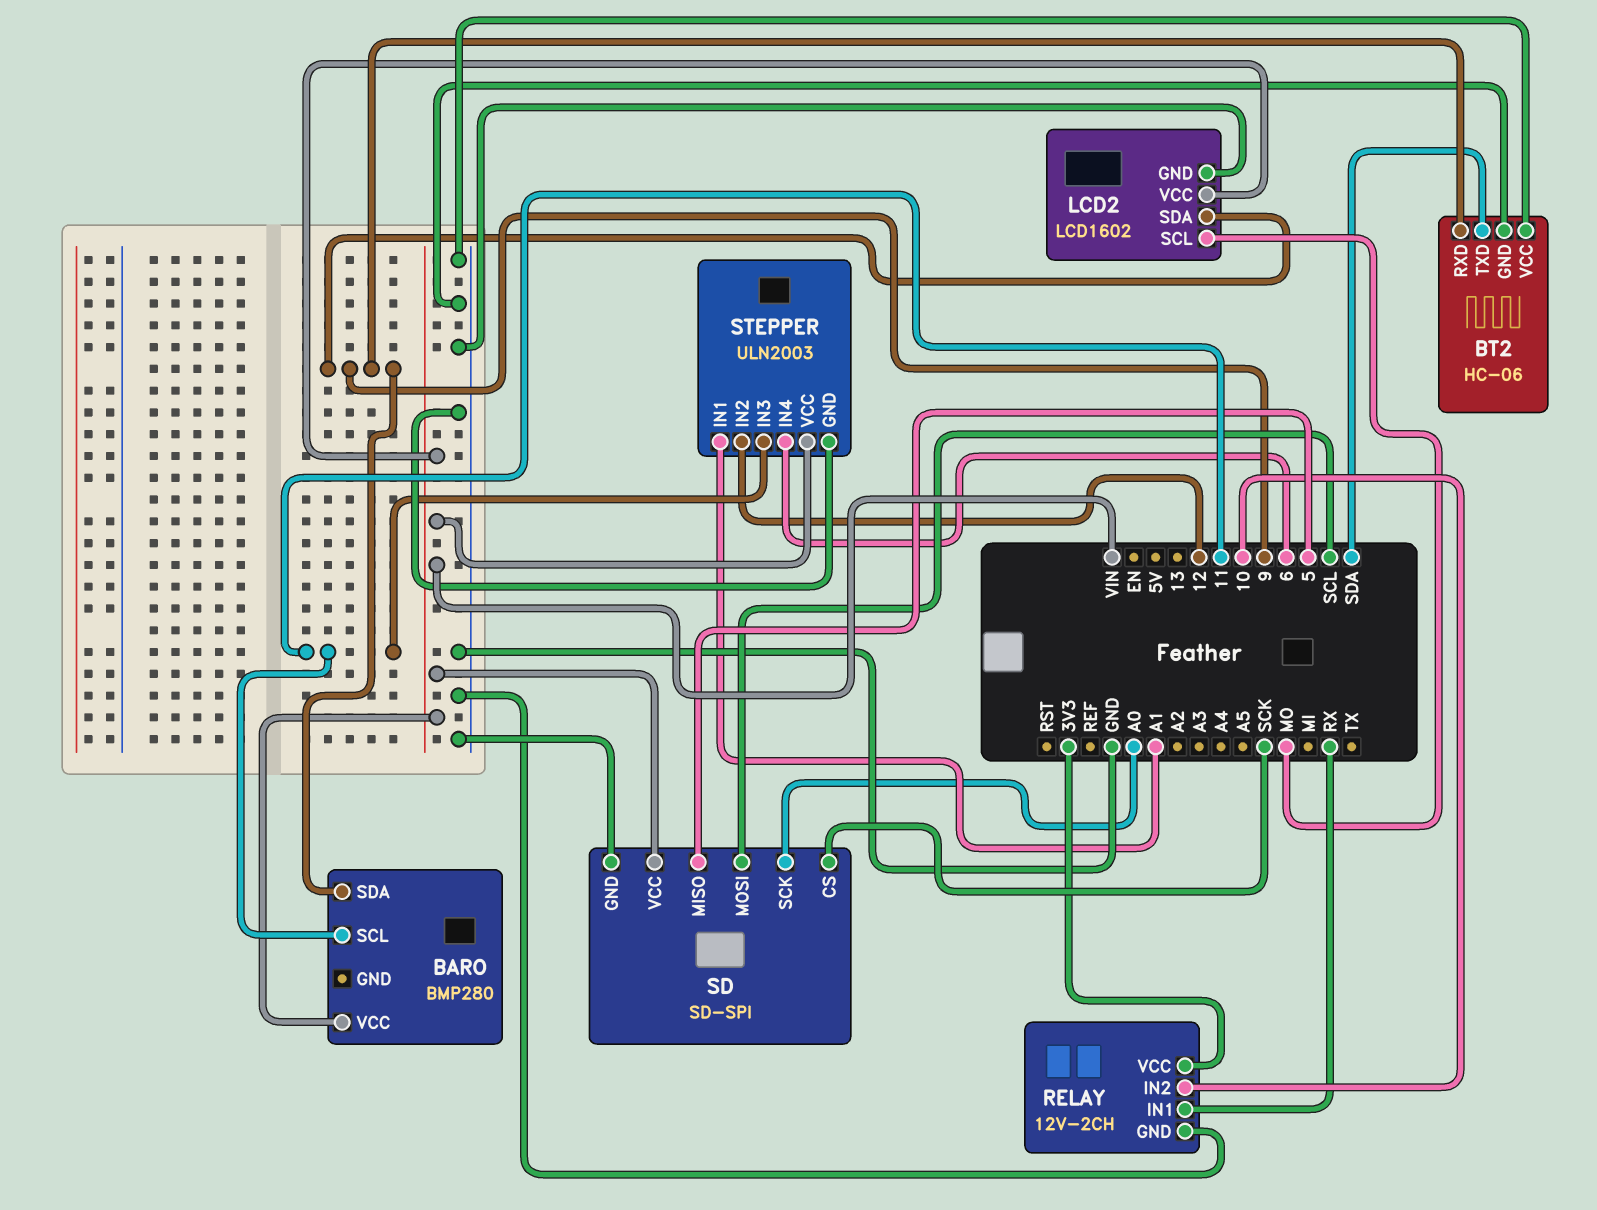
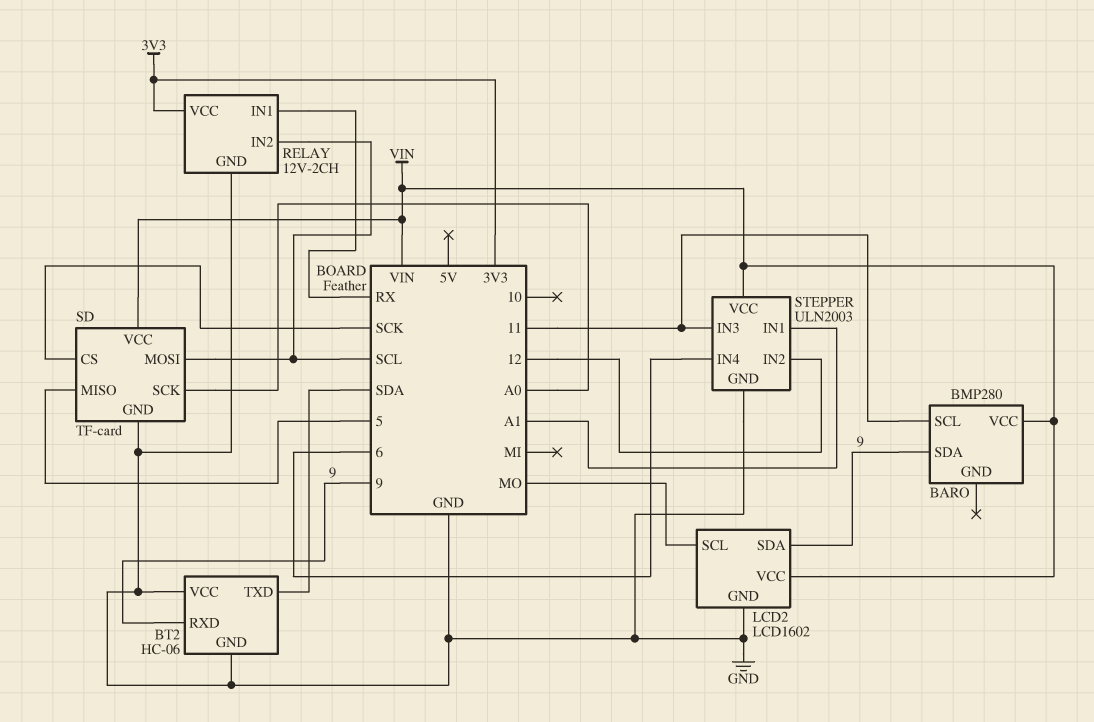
RELAY pin IN2: 10 -> SCL
SD: SD-SPI -> TF-card

